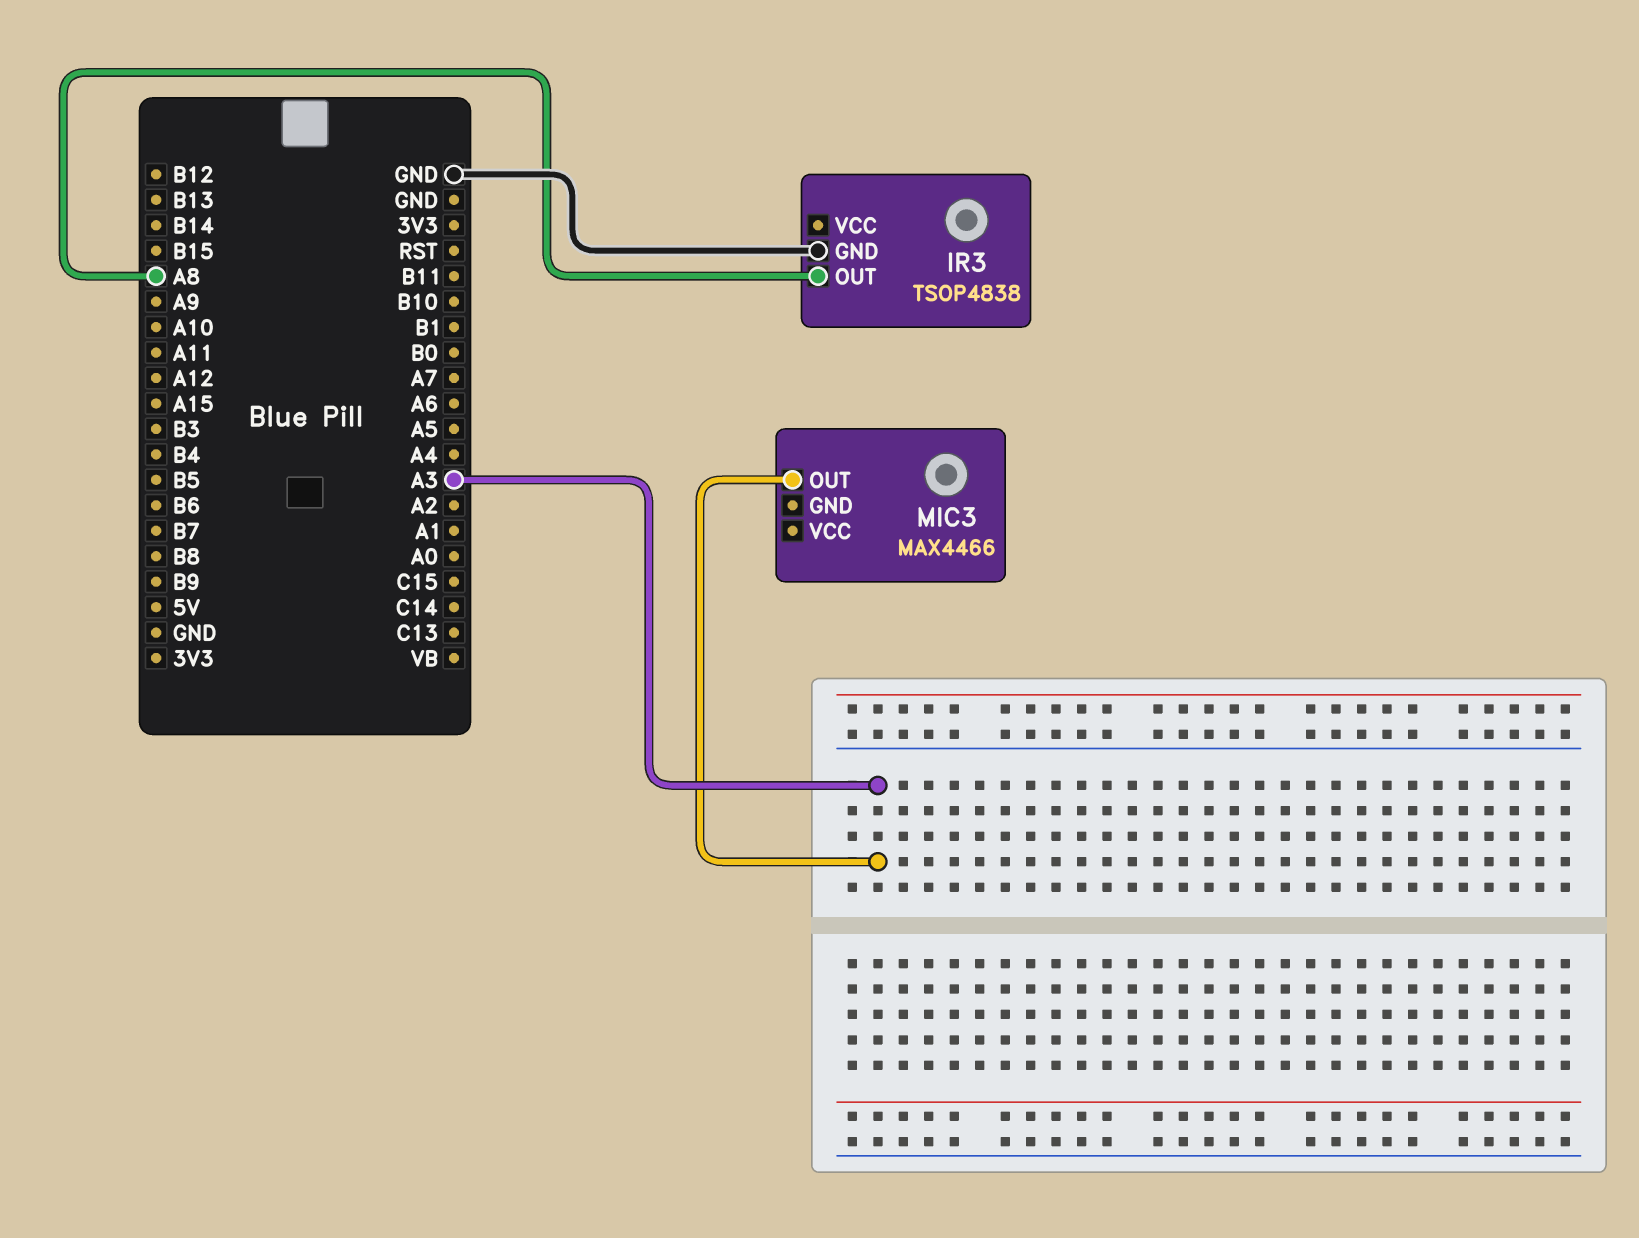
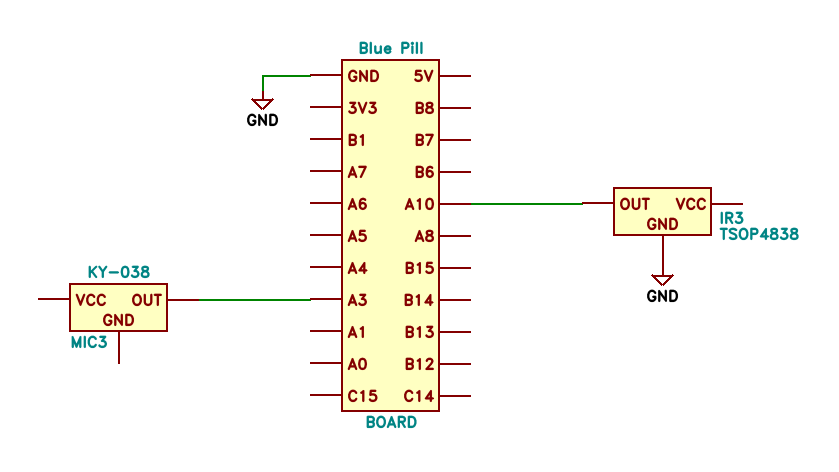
IR3 pin OUT: A8 -> A10
MIC3: MAX4466 -> KY-038

